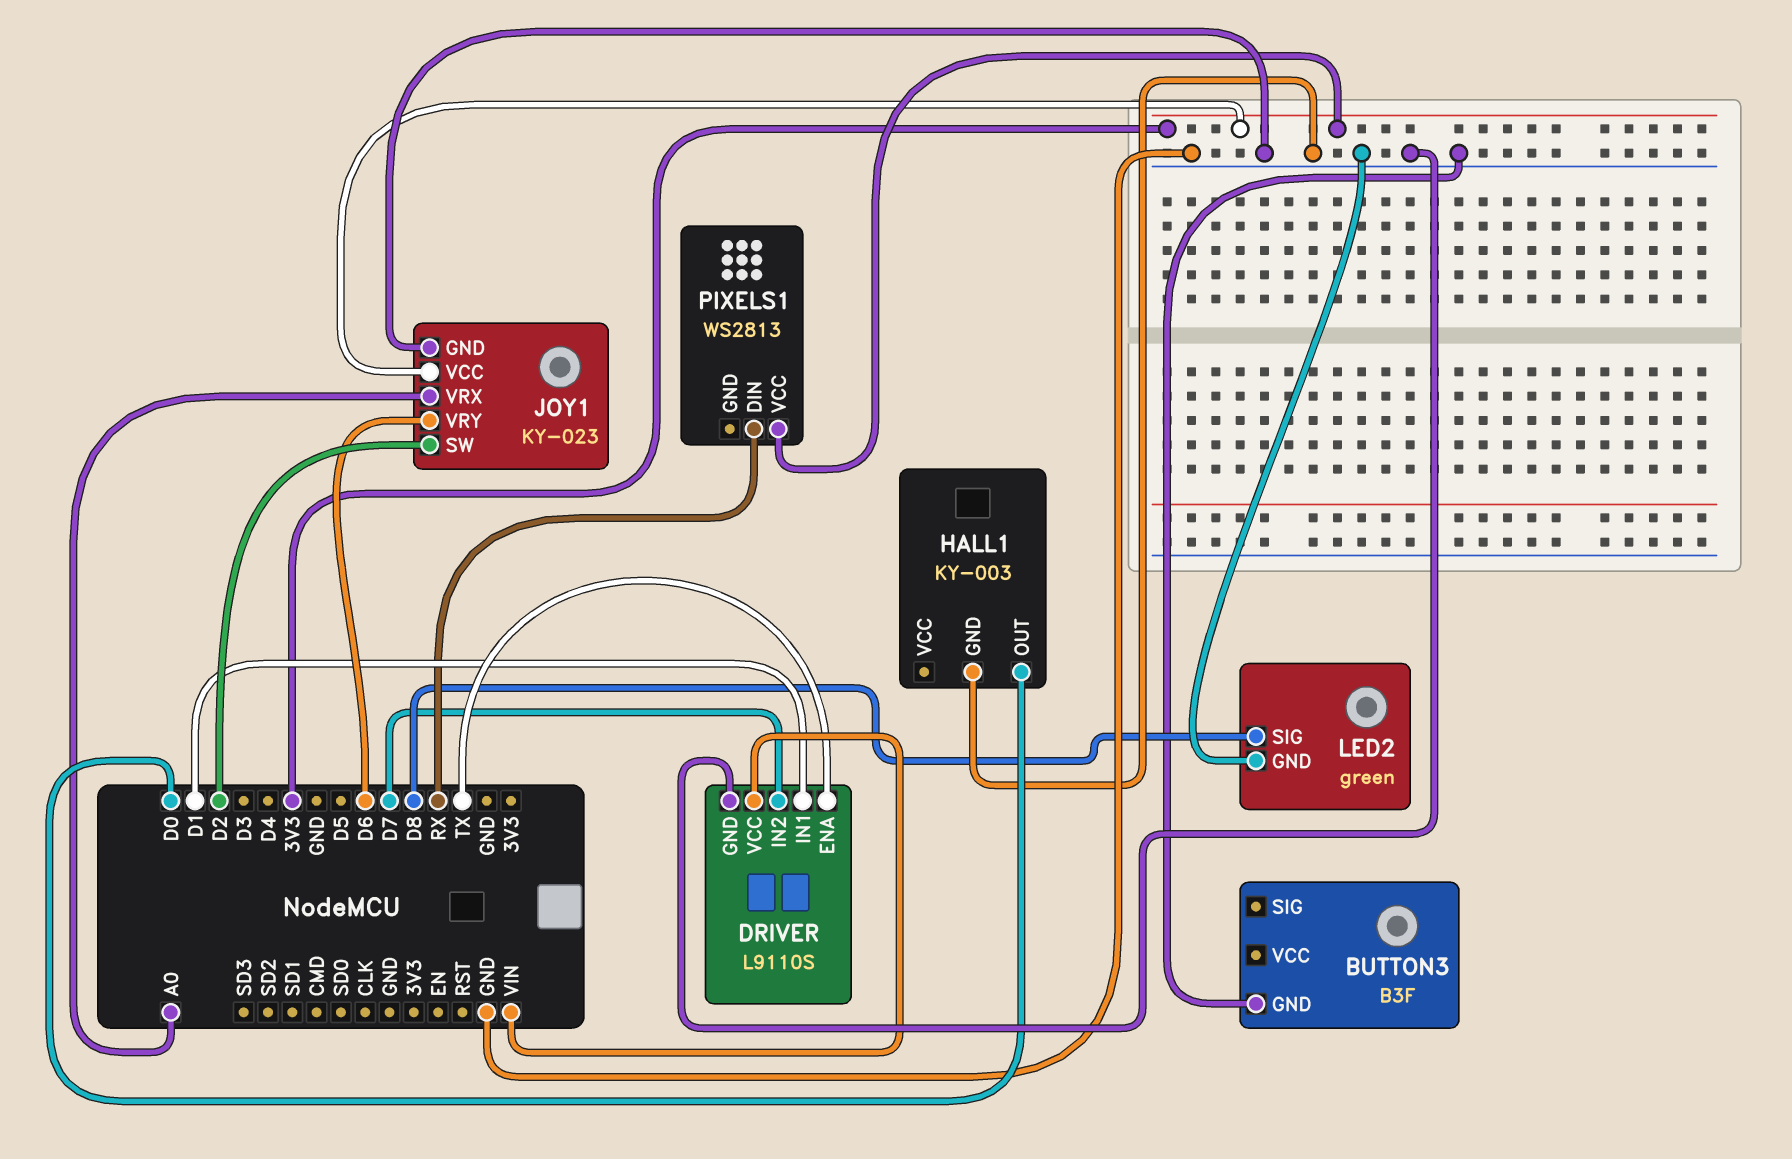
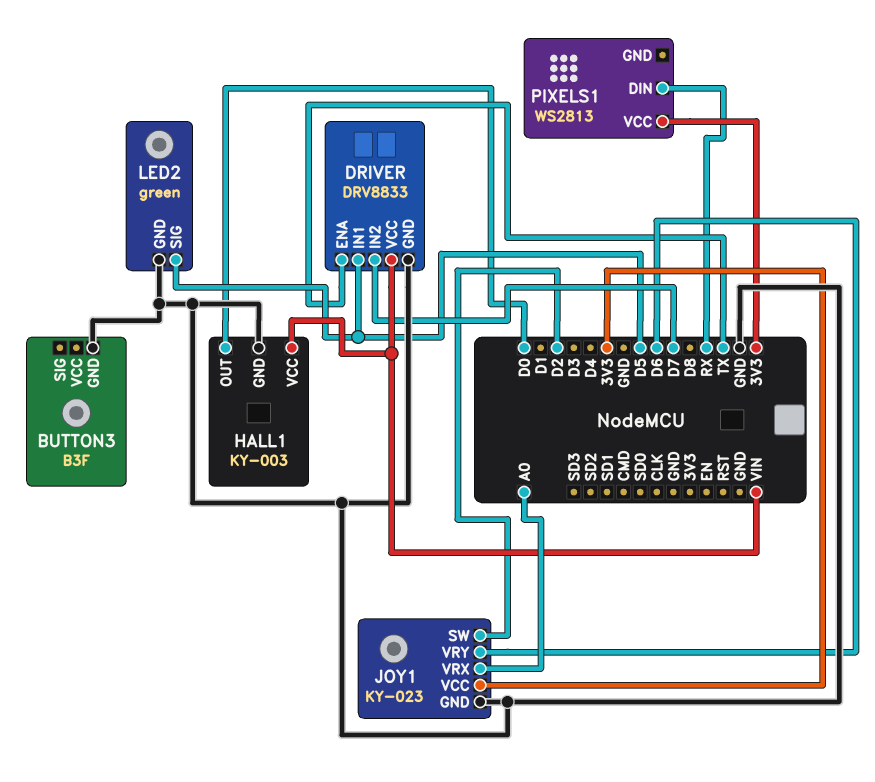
DRIVER: L9110S -> DRV8833
DRIVER pin IN1: D1 -> D5
HALL1 pin VCC: none -> VIN
LED2 pin SIG: D8 -> D5

